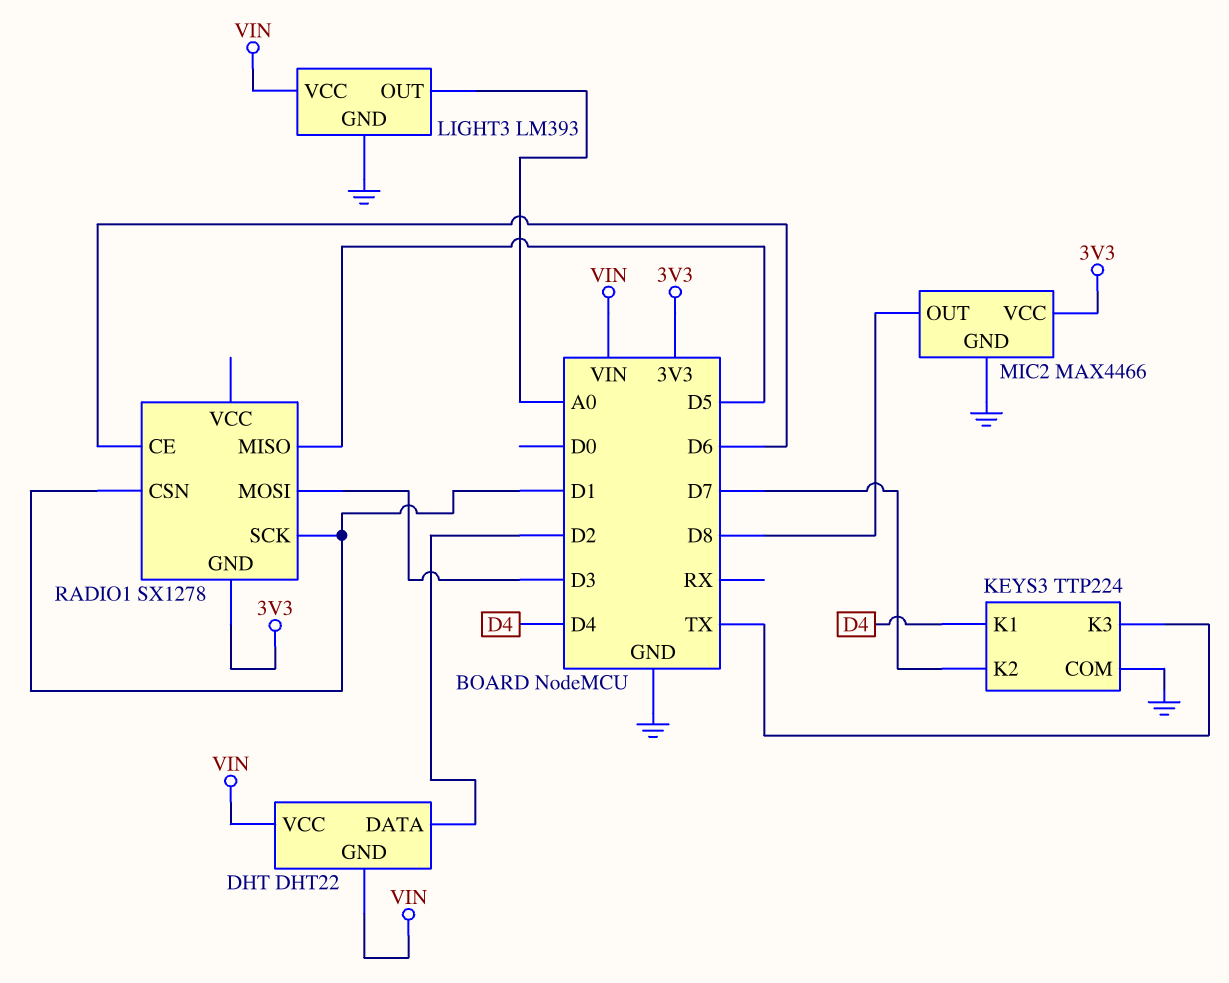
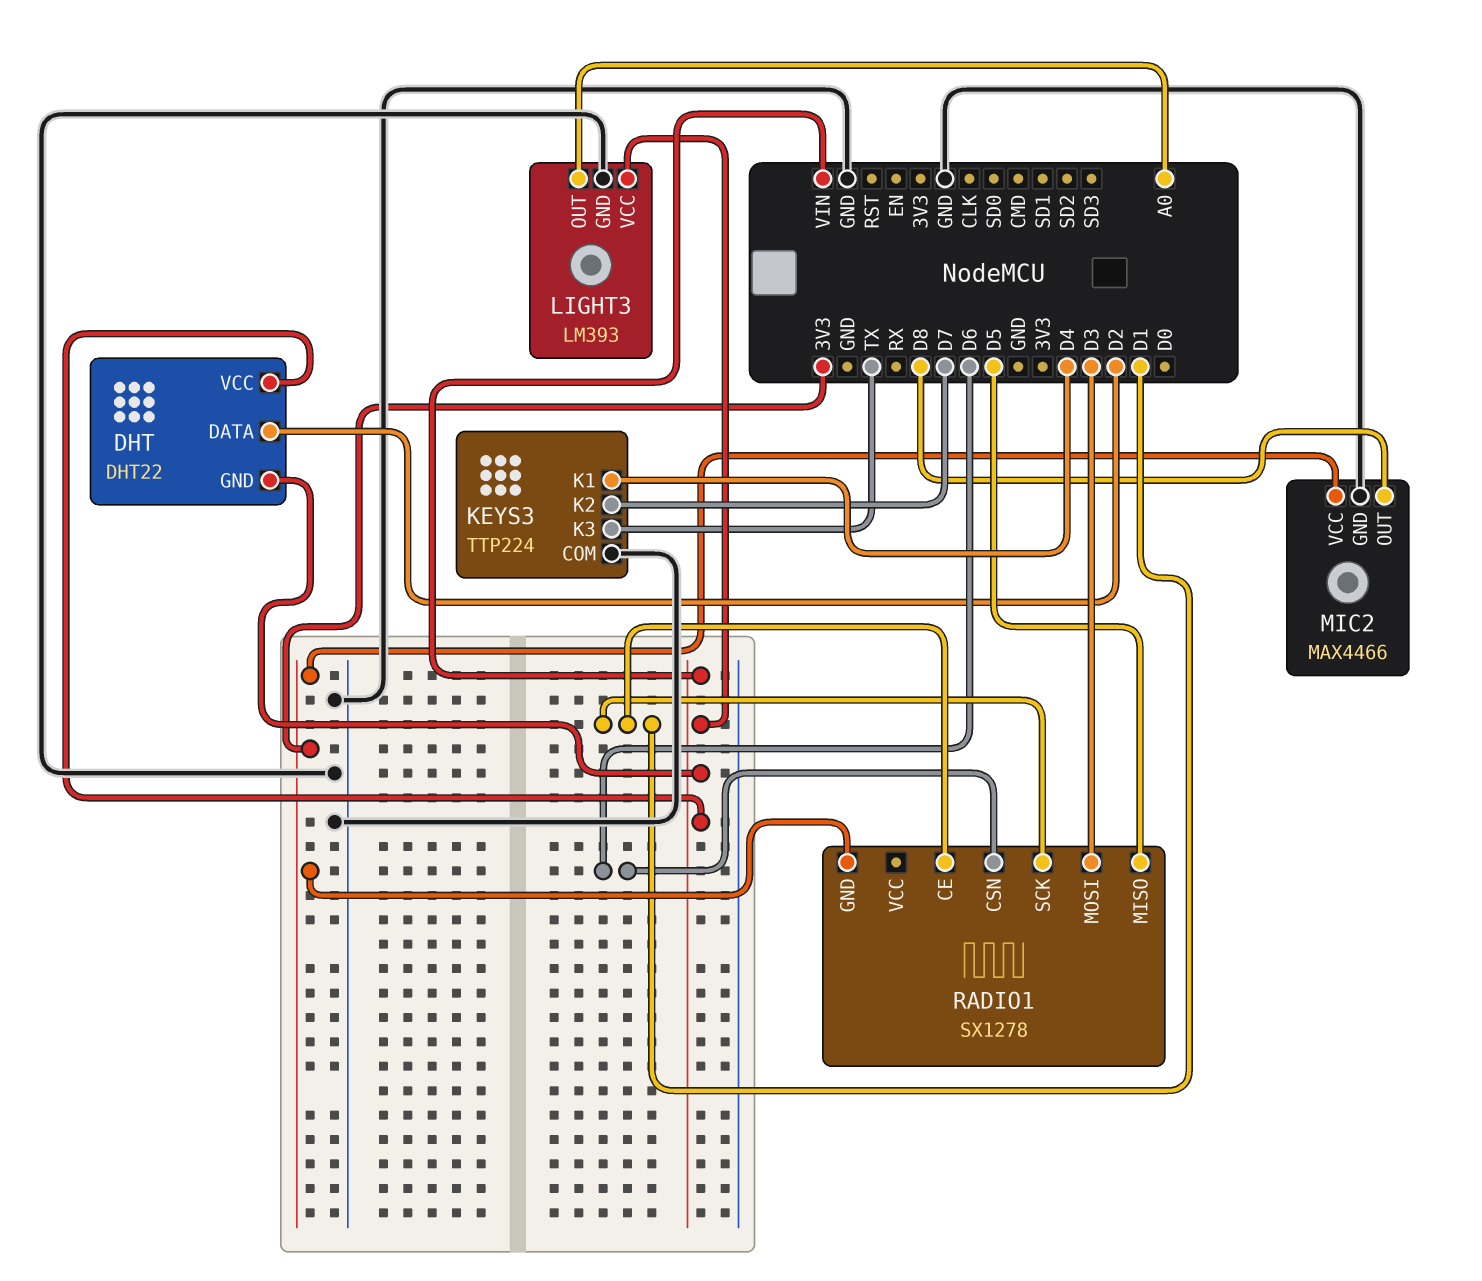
RADIO1 pin CE: D6 -> D1
RADIO1 pin CSN: D1 -> D6

